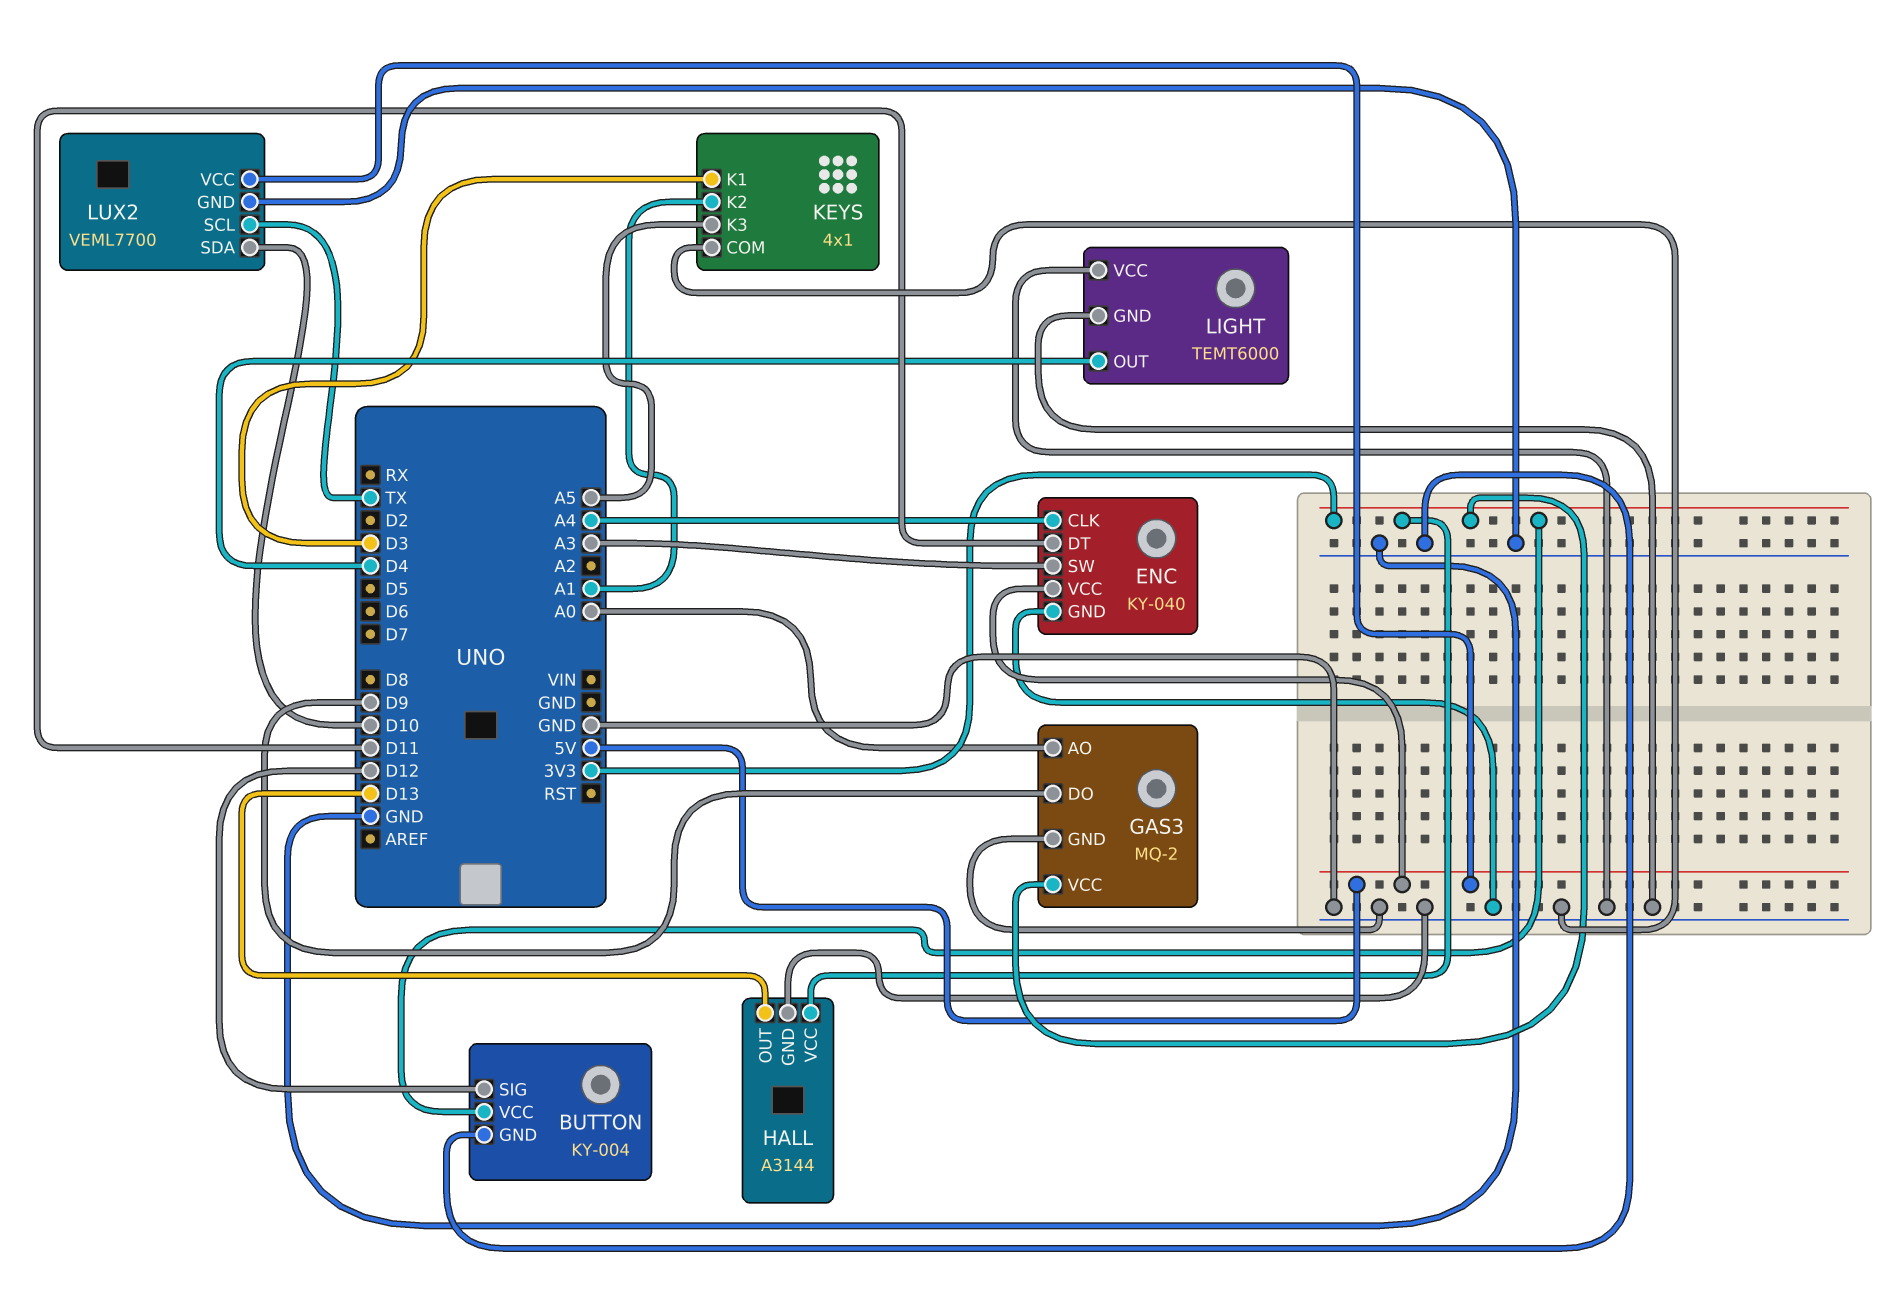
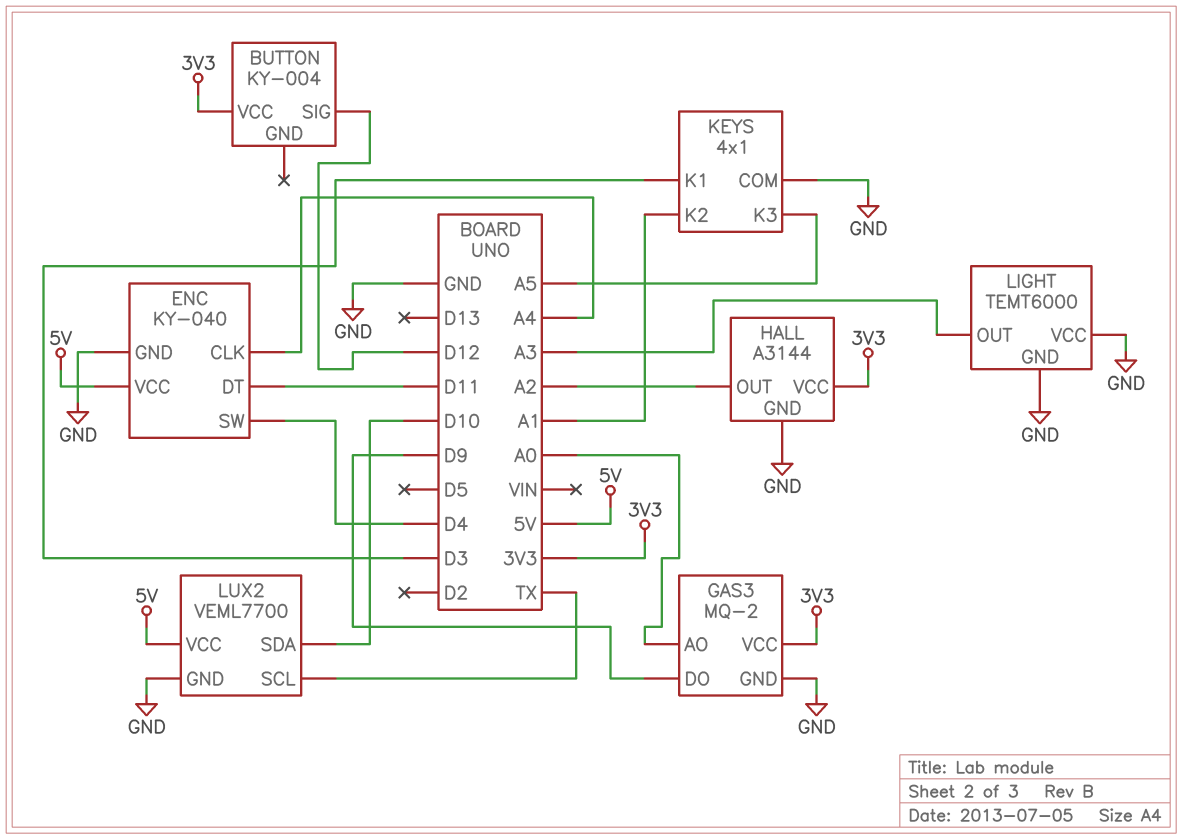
BUTTON pin GND: GND -> none
ENC pin SW: A3 -> D4
HALL pin OUT: D13 -> A2
LIGHT pin OUT: D4 -> A3

